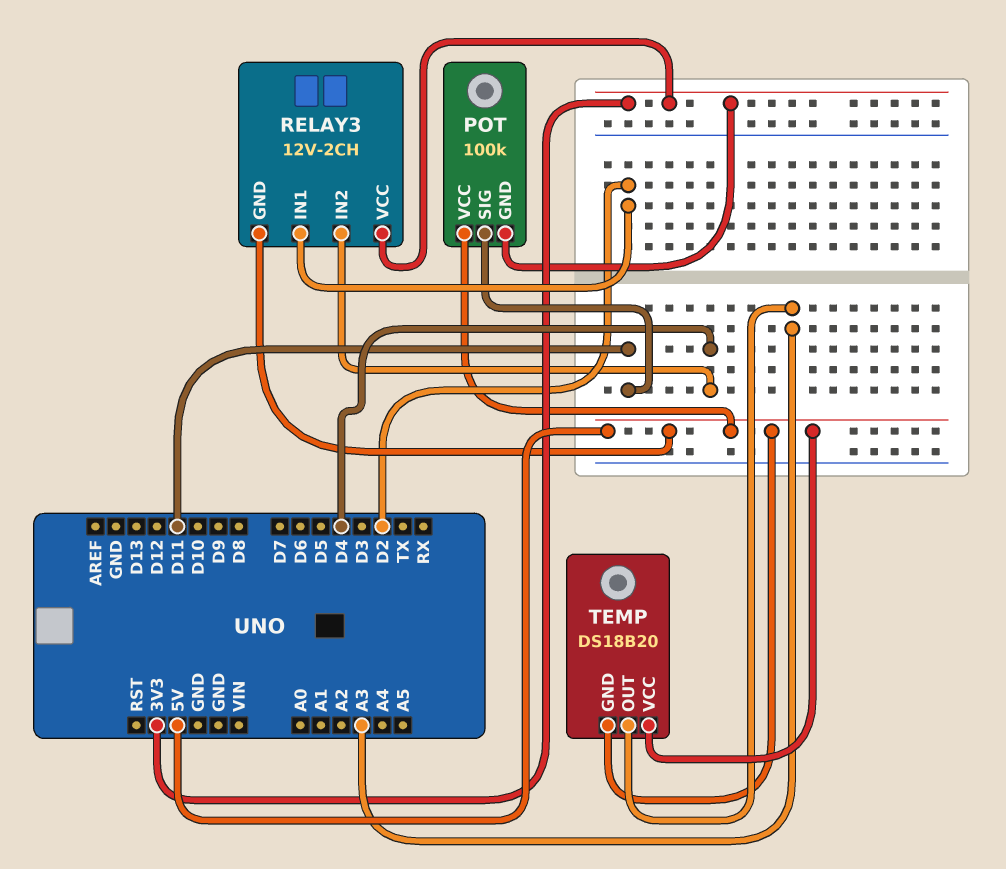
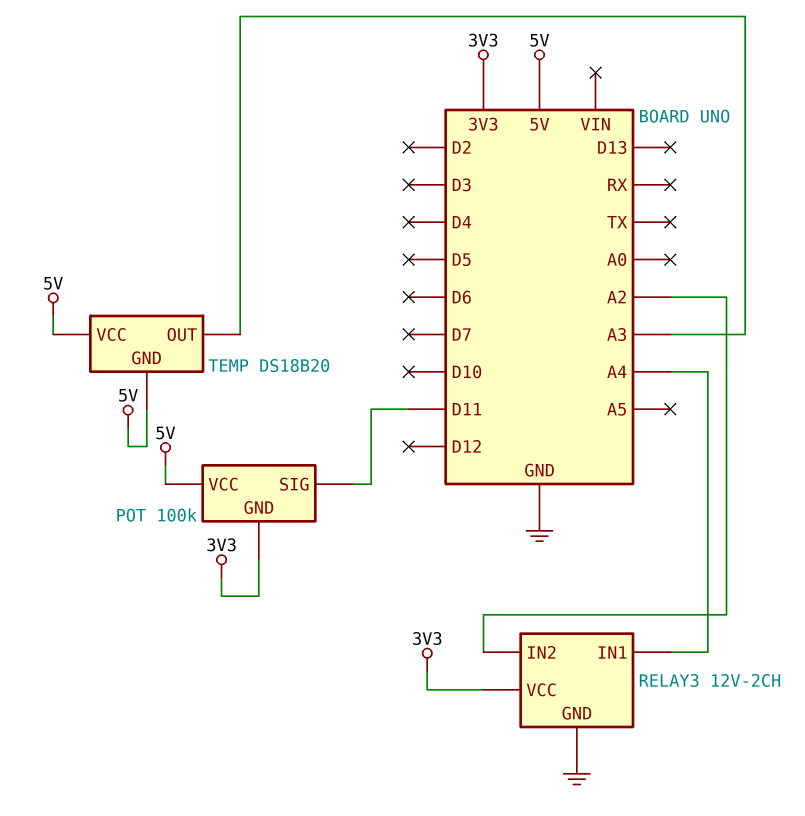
RELAY3 pin GND: 5V -> GND
RELAY3 pin IN1: D2 -> A4
RELAY3 pin IN2: D4 -> A2

